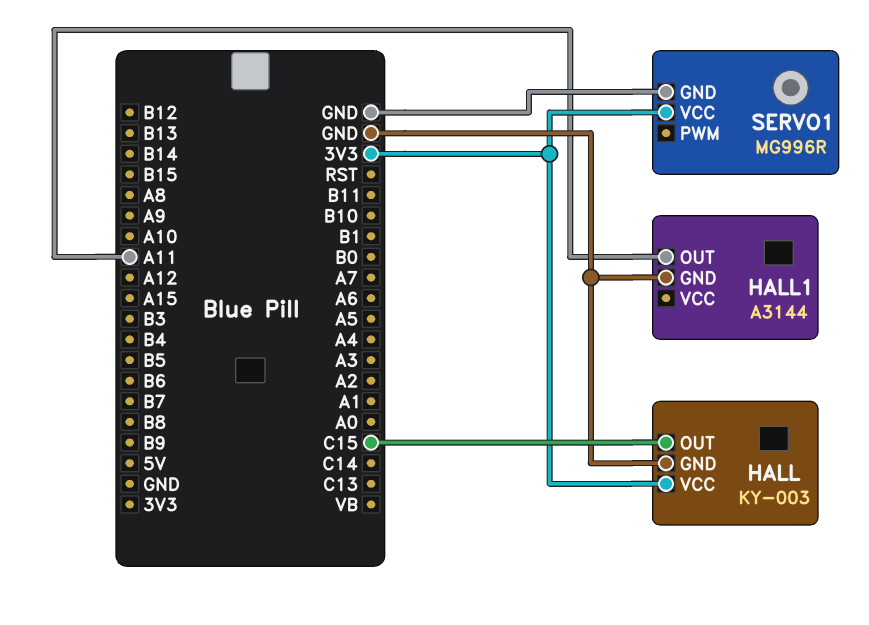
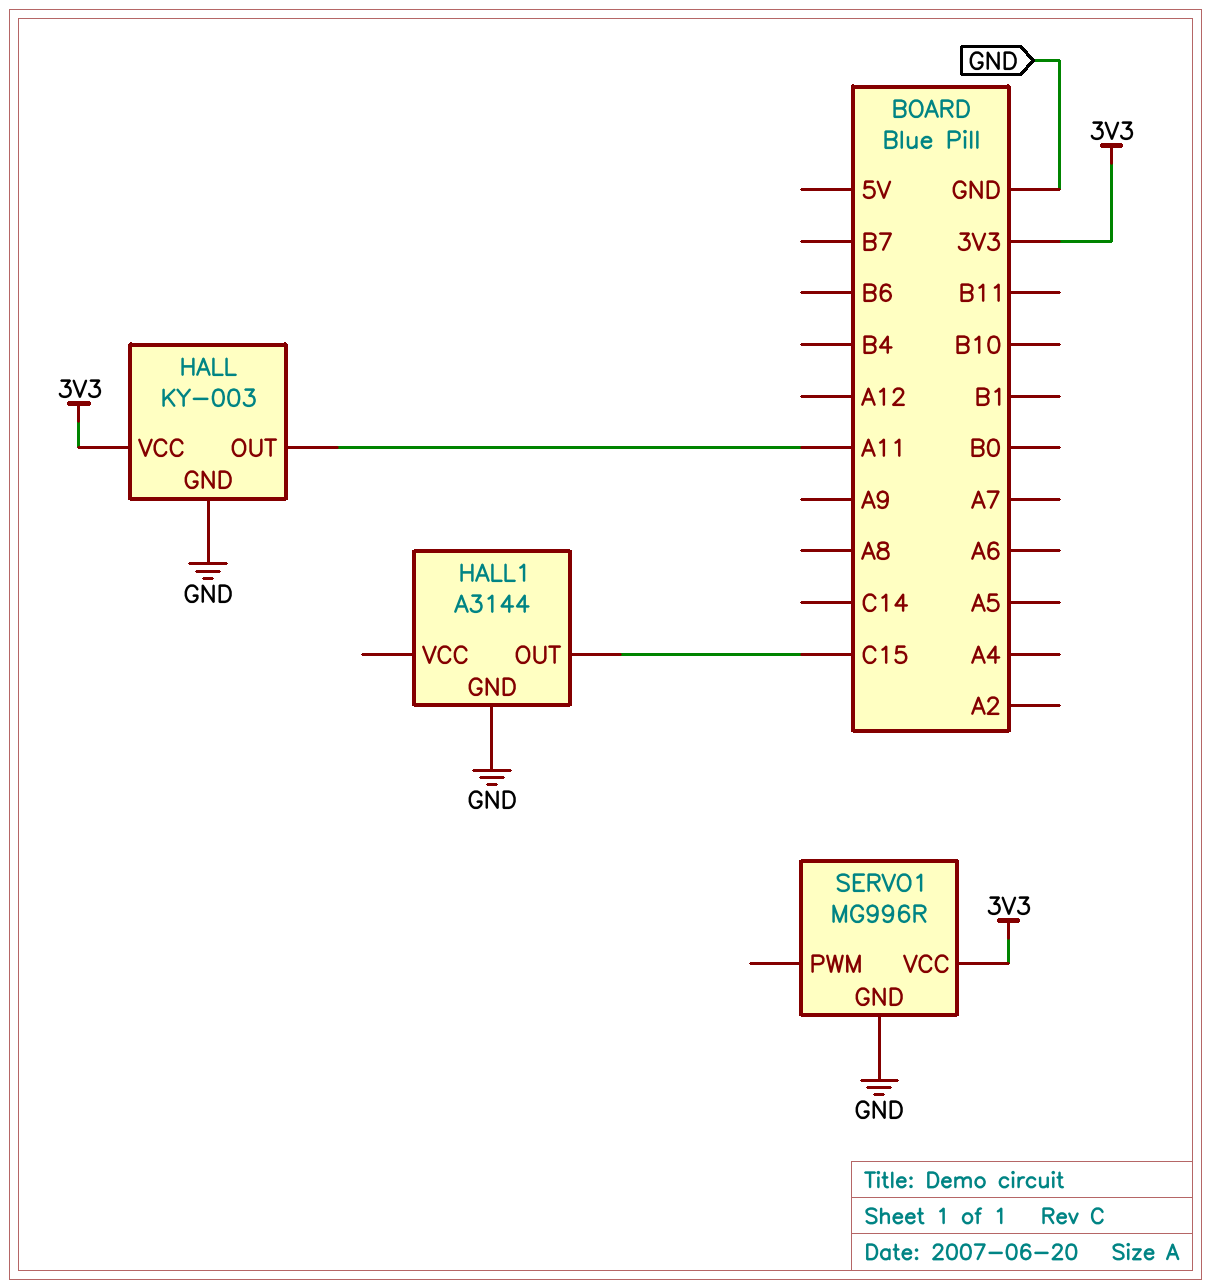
HALL pin OUT: C15 -> A11
HALL1 pin OUT: A11 -> C15

